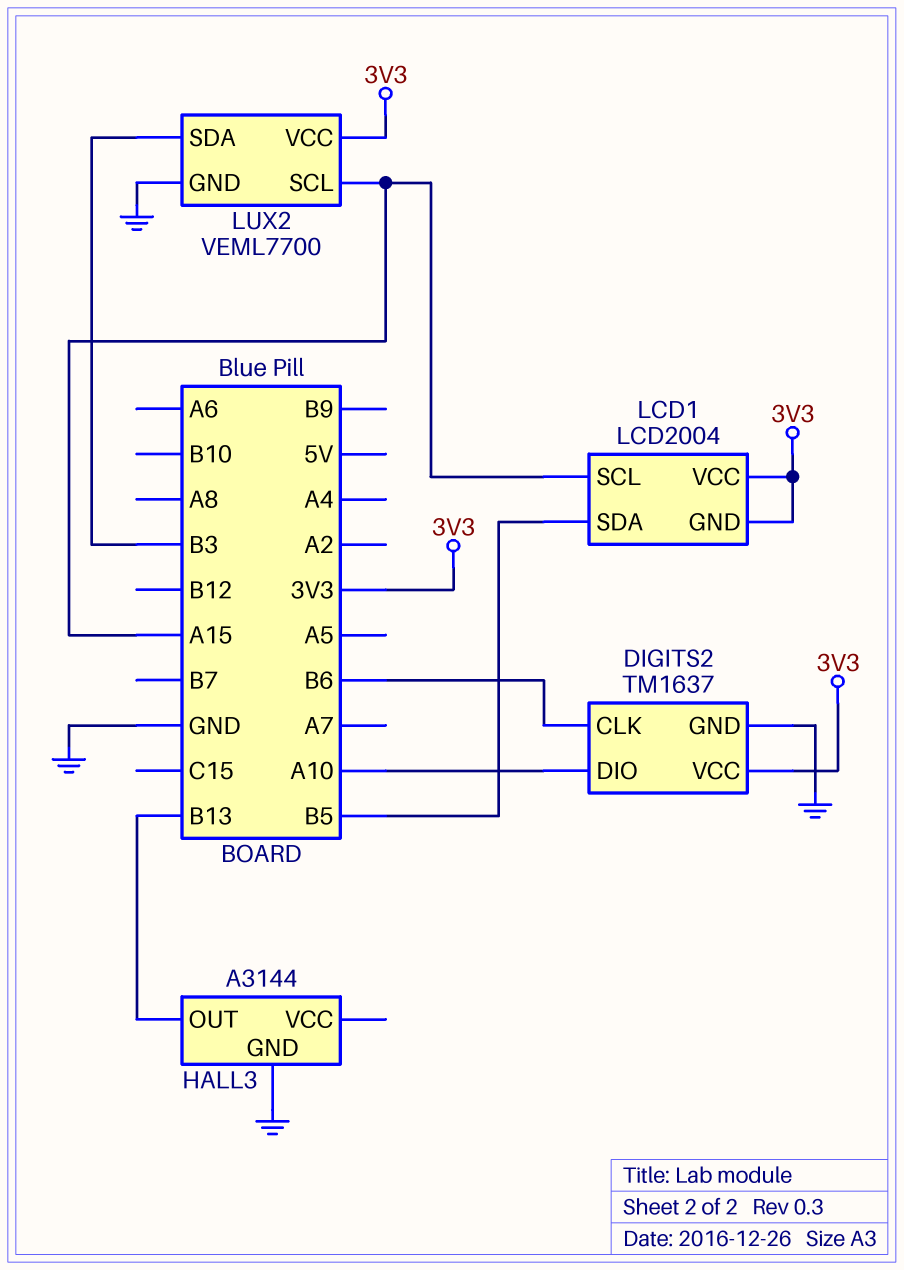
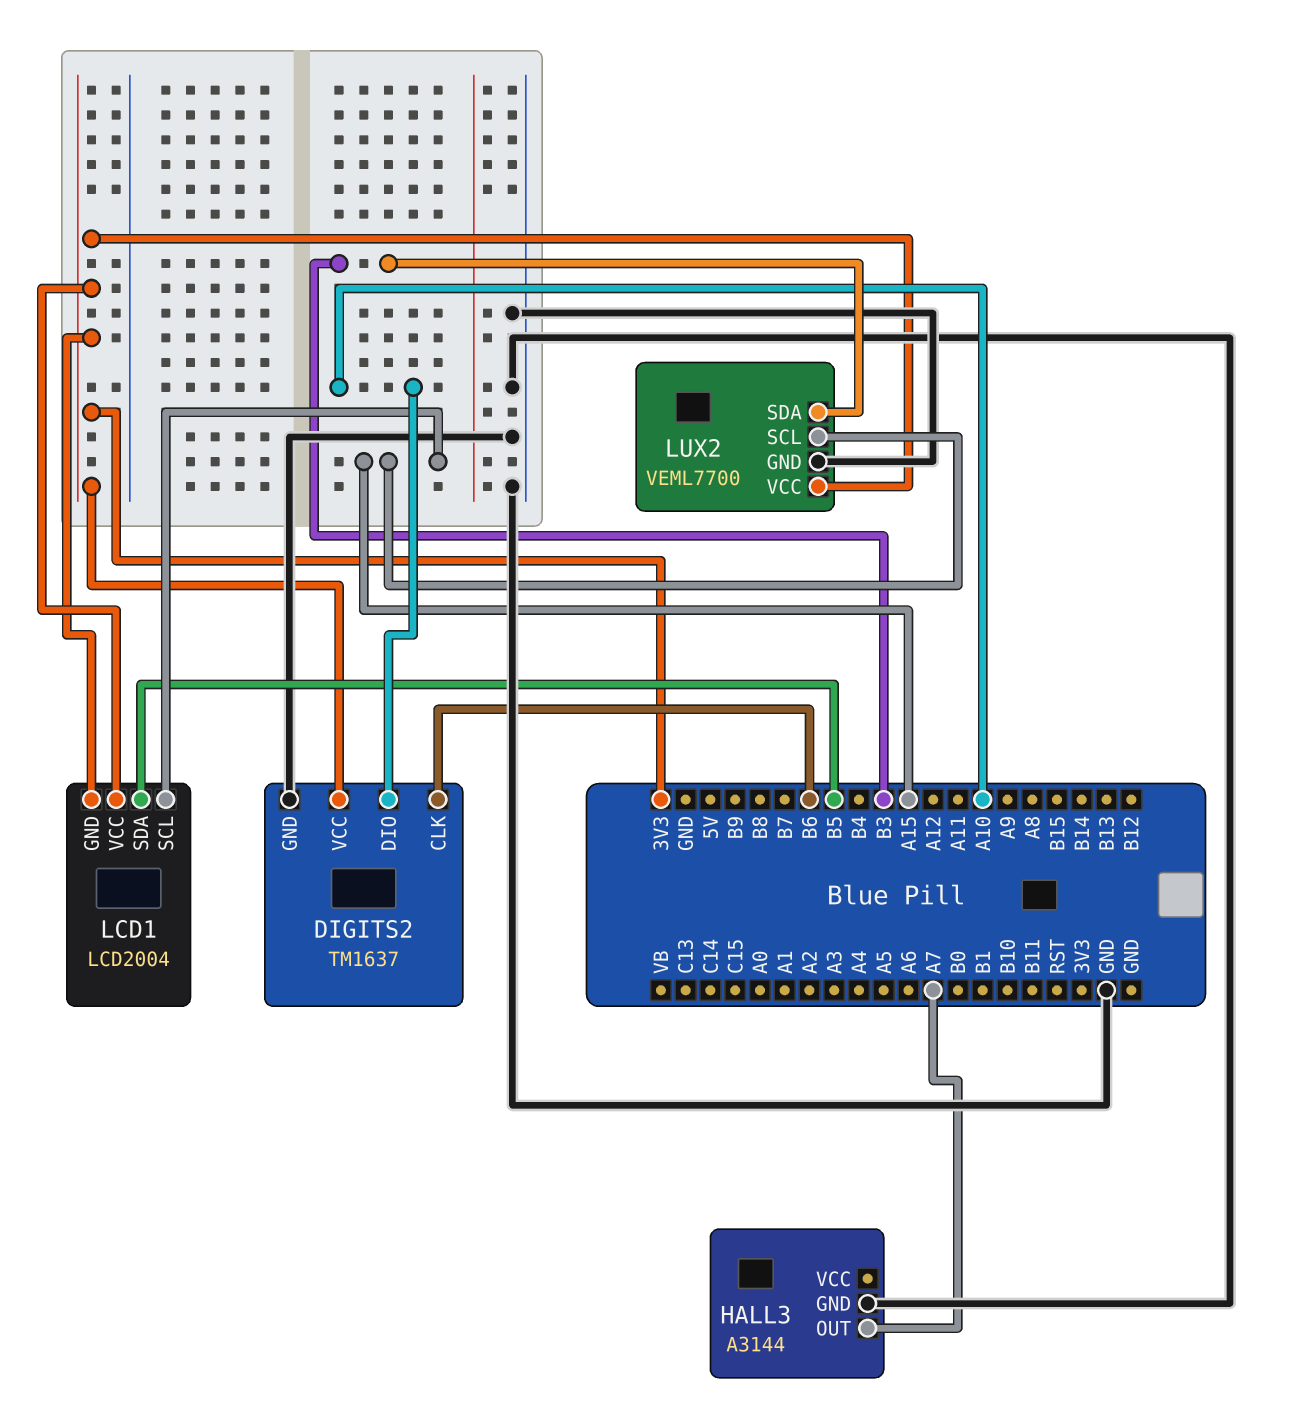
HALL3 pin OUT: B13 -> A7

